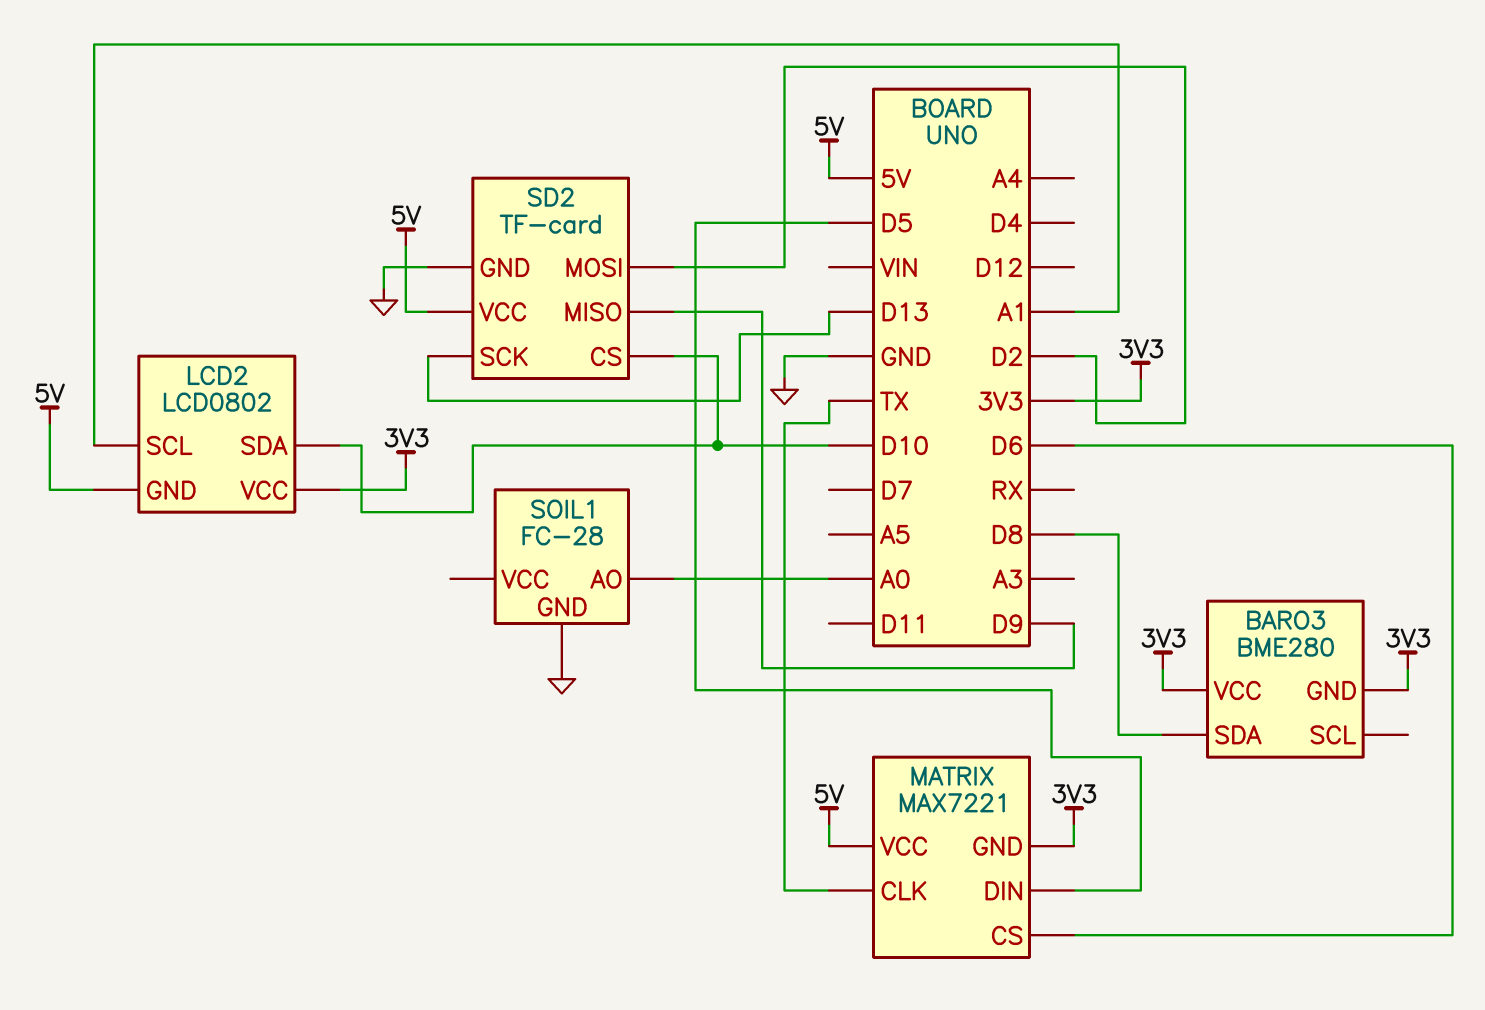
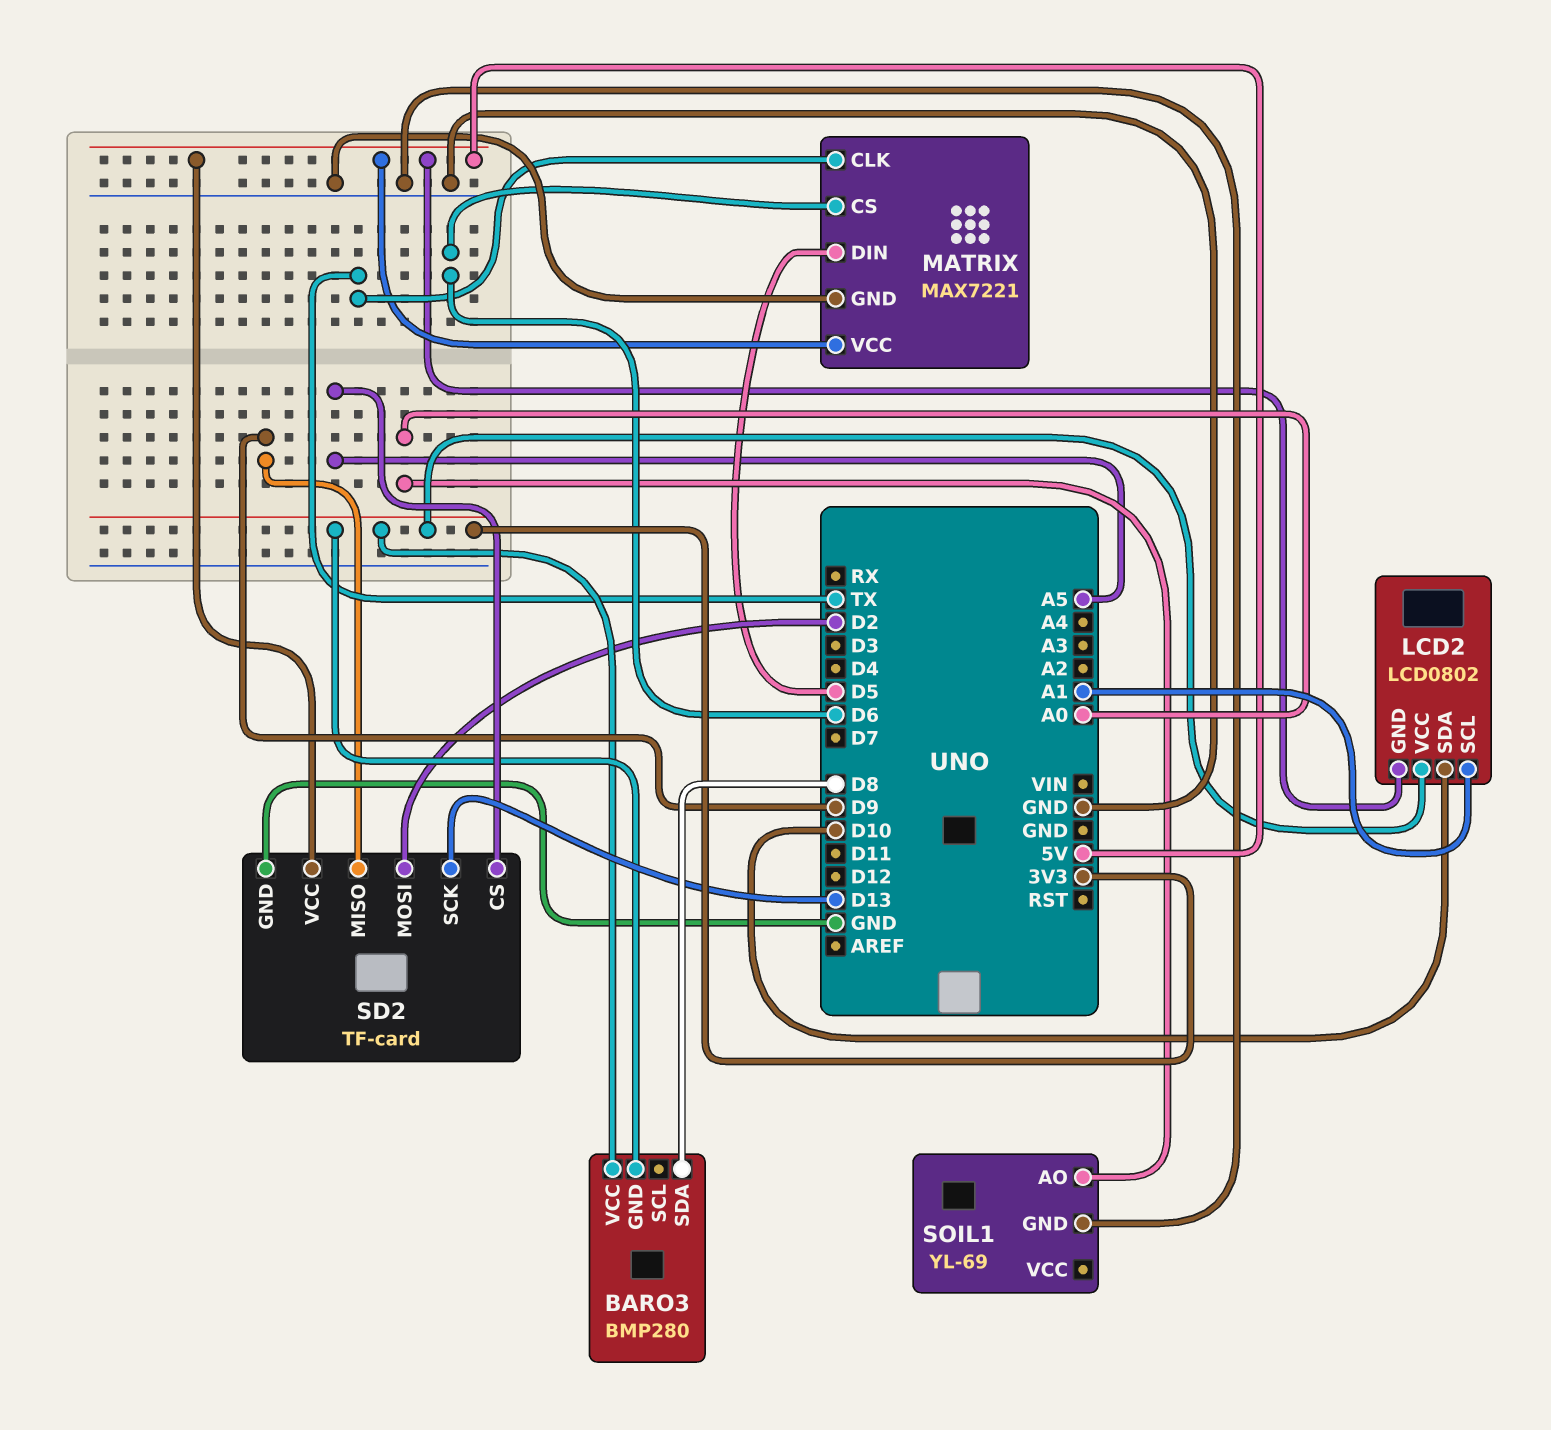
BARO3: BME280 -> BMP280
MATRIX pin GND: 3V3 -> GND
SD2 pin CS: D10 -> A5
SOIL1: FC-28 -> YL-69

